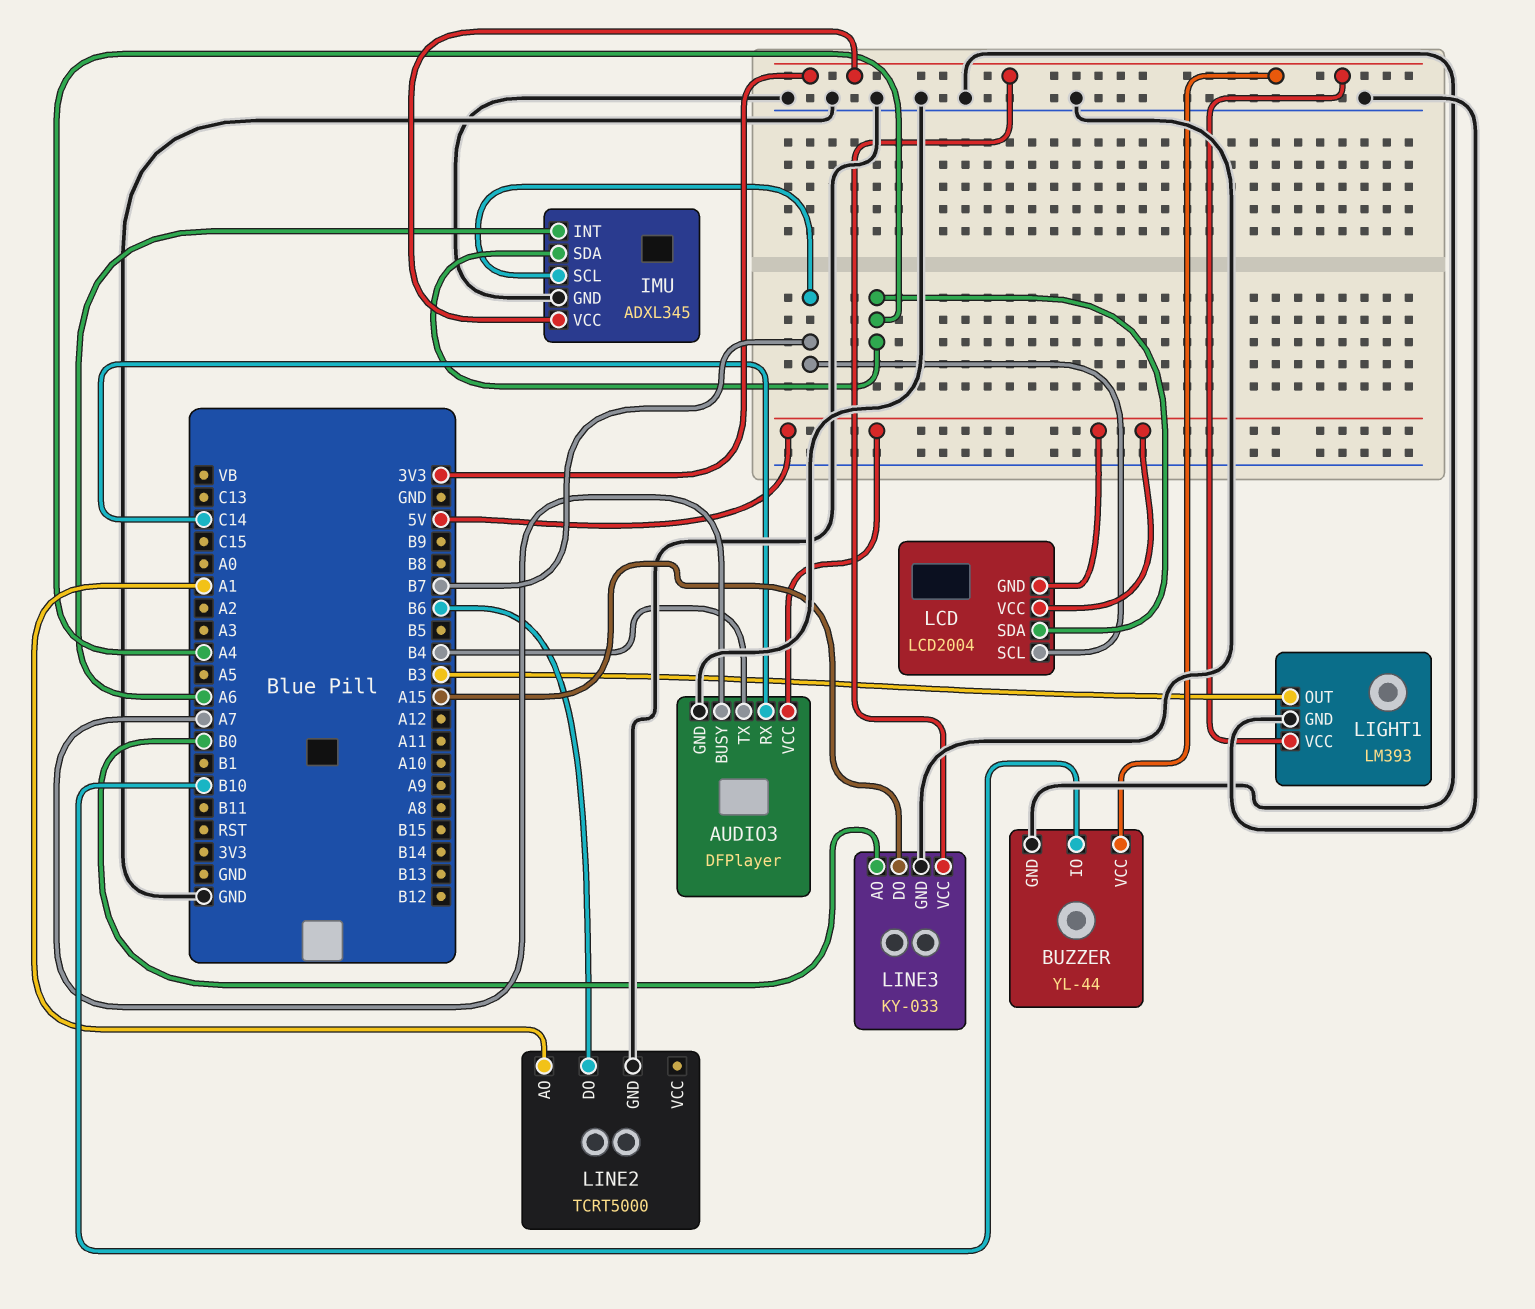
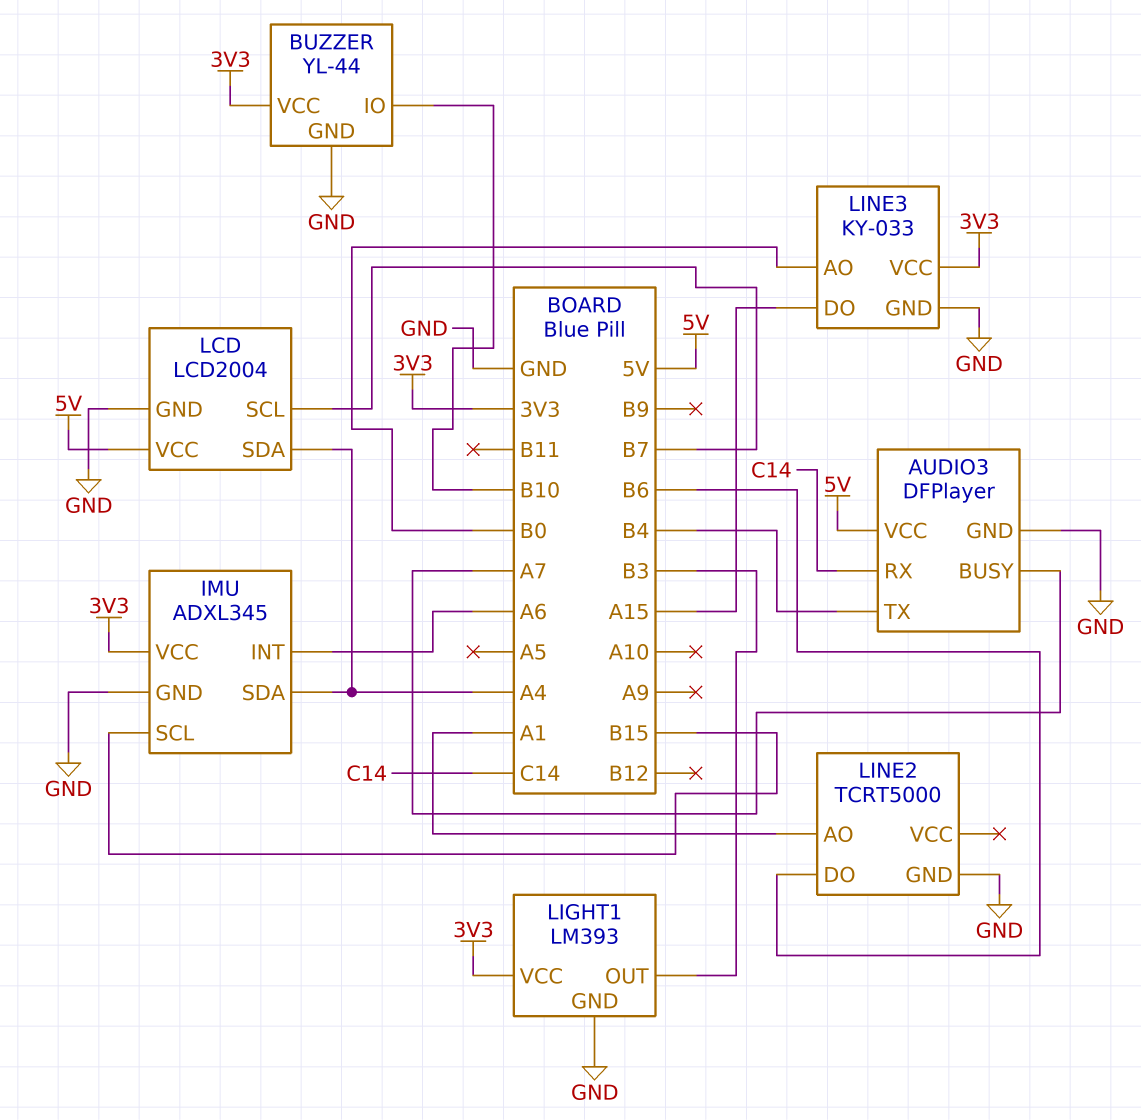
IMU pin SCL: B7 -> B15
LCD pin GND: 5V -> GND

